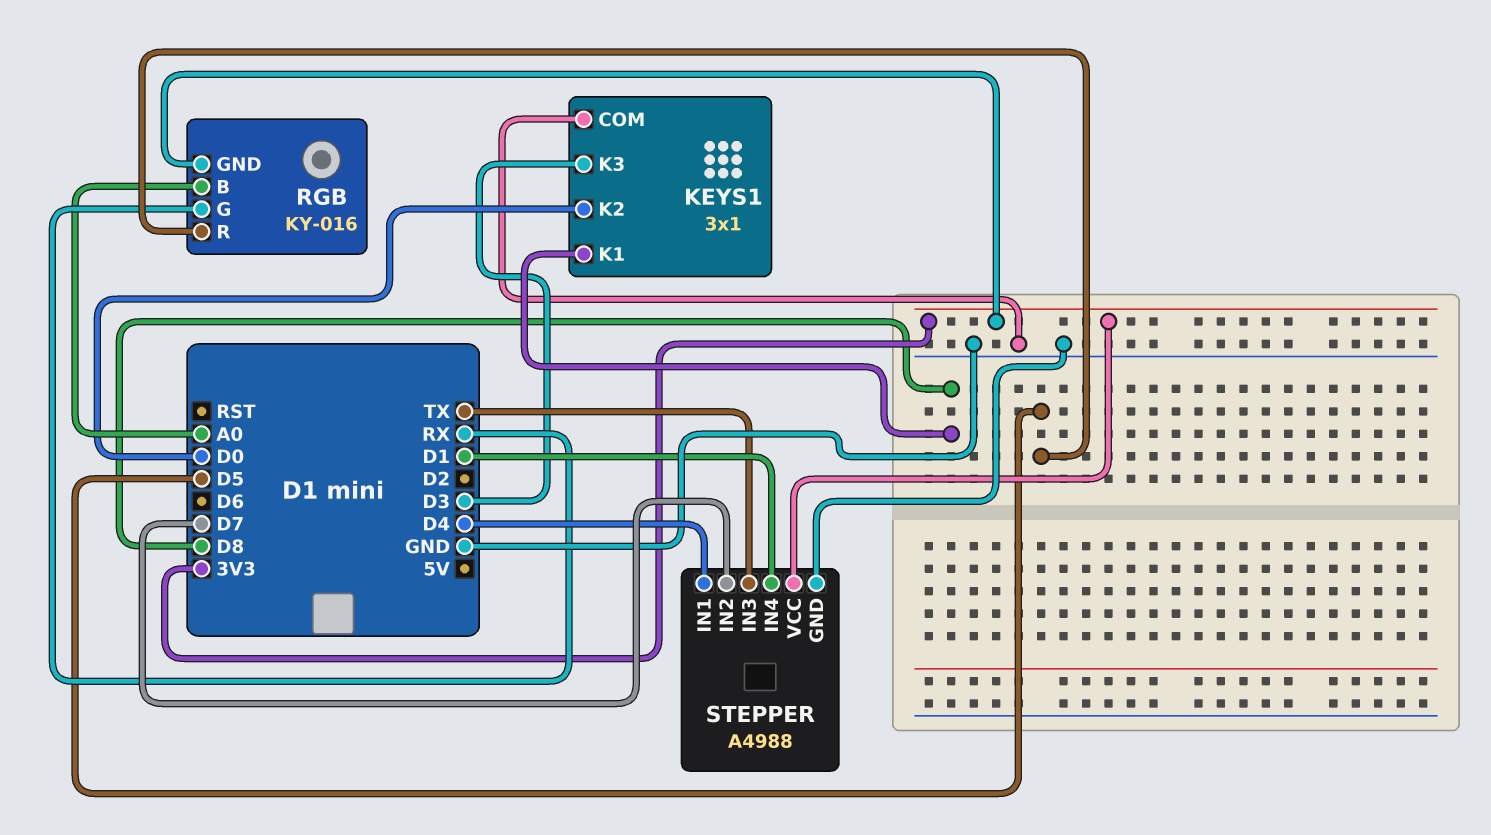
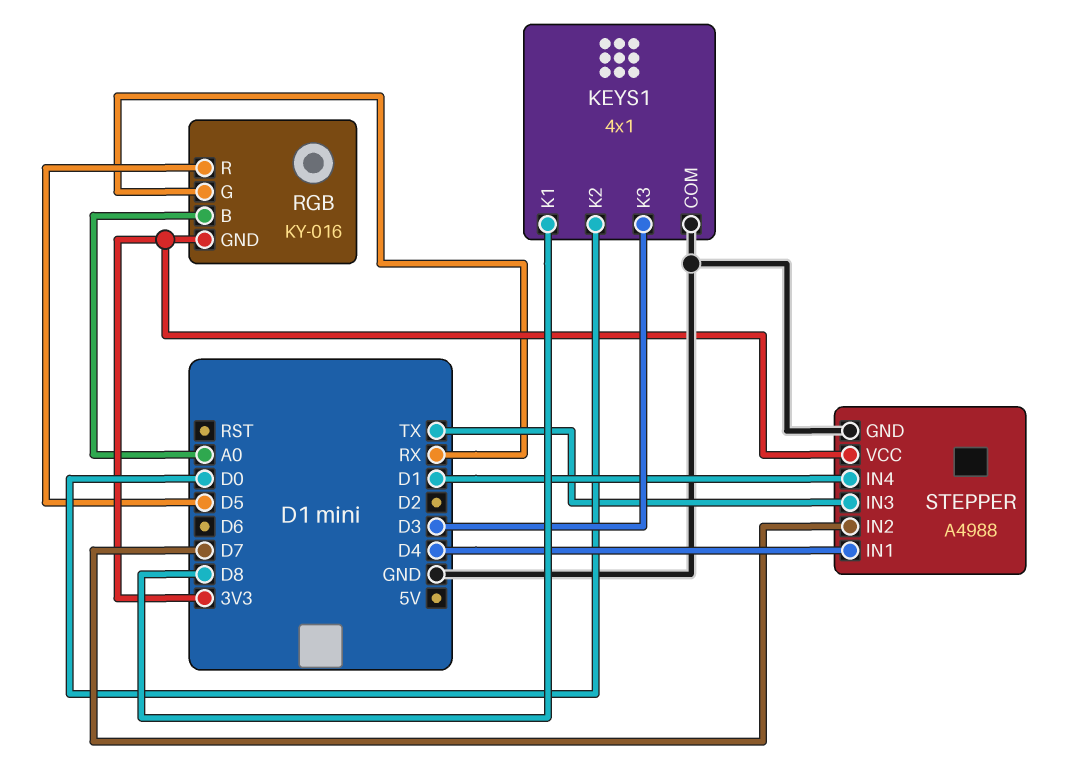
KEYS1: 3x1 -> 4x1

